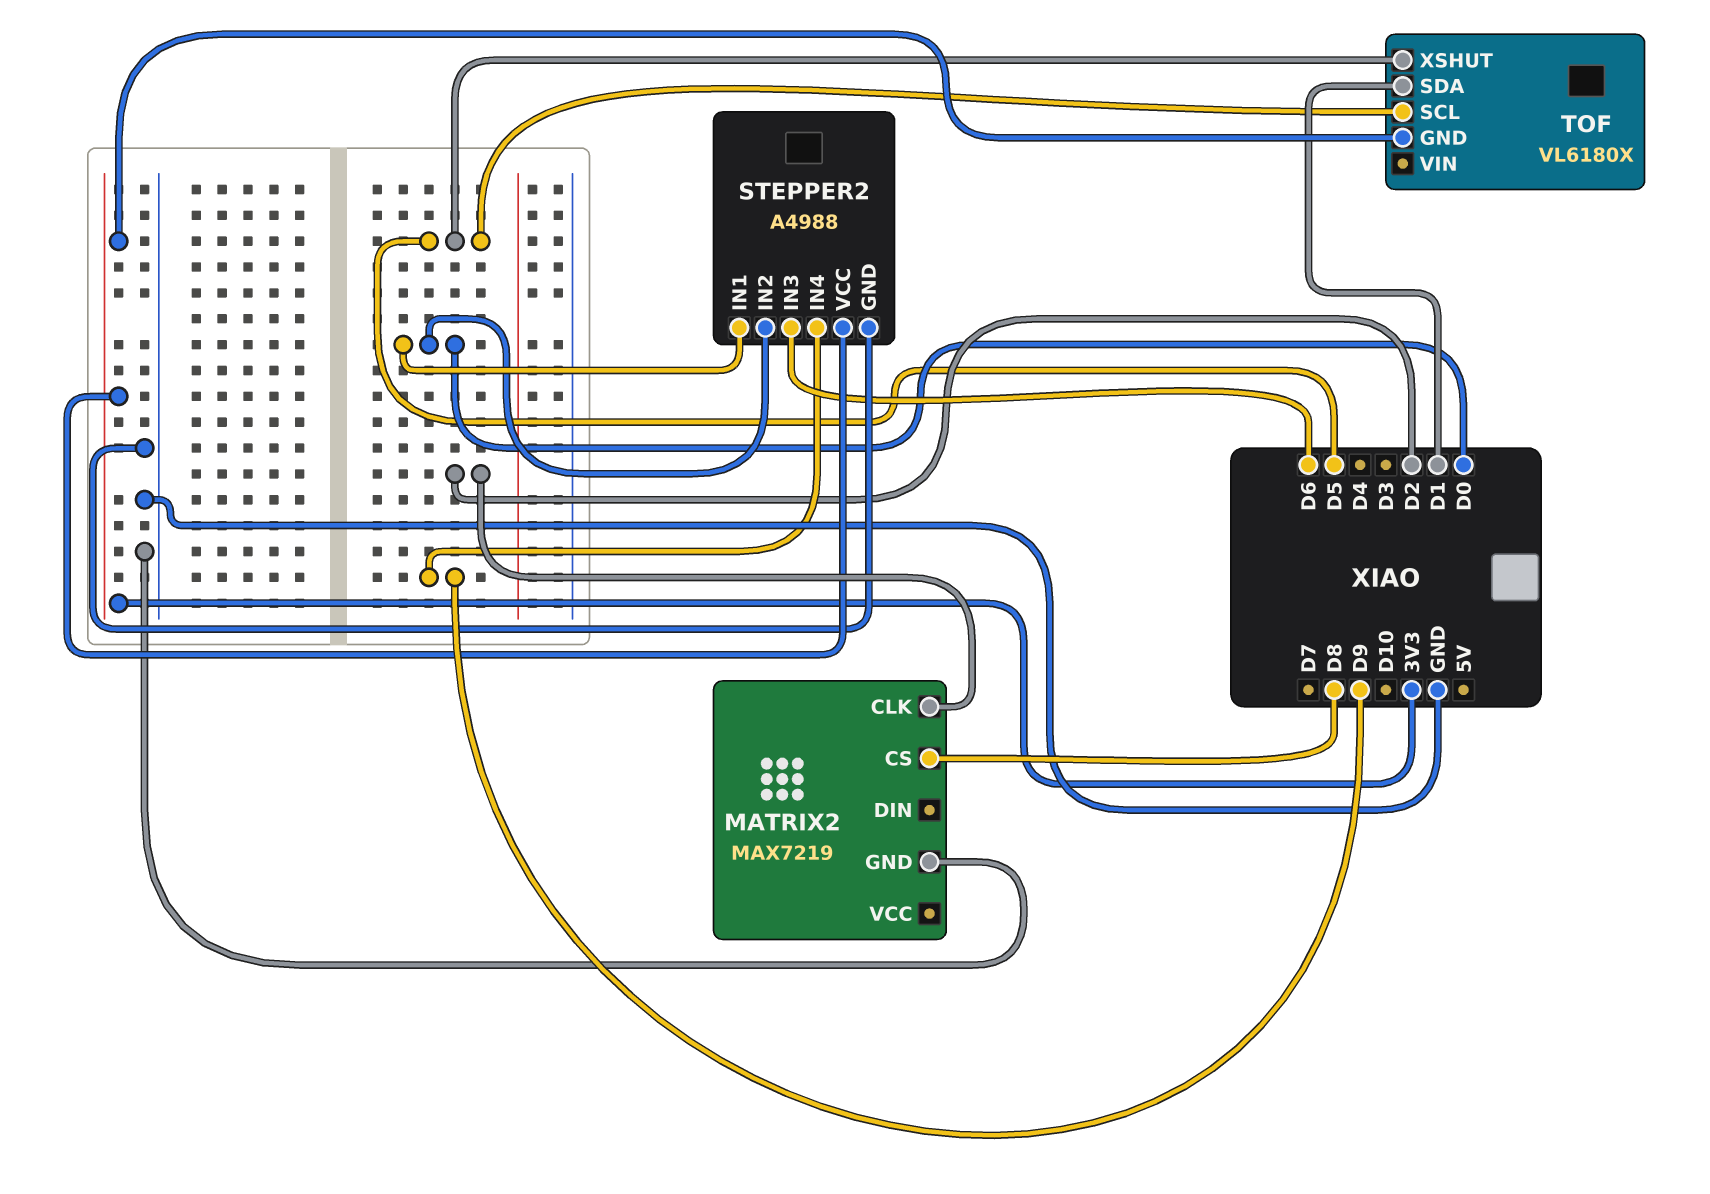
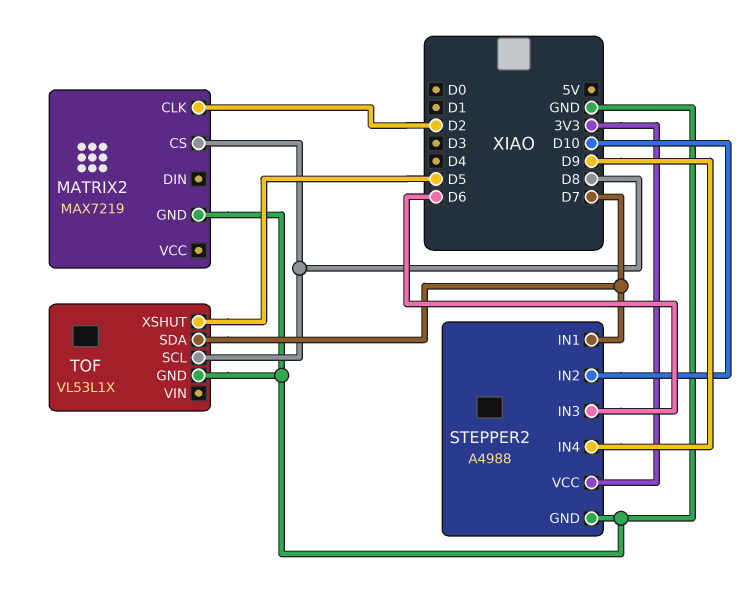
STEPPER2 pin IN1: D0 -> D7
STEPPER2 pin IN2: D0 -> D10
TOF: VL6180X -> VL53L1X
TOF pin GND: 3V3 -> GND
TOF pin SCL: D5 -> D8
TOF pin SDA: D1 -> D7

